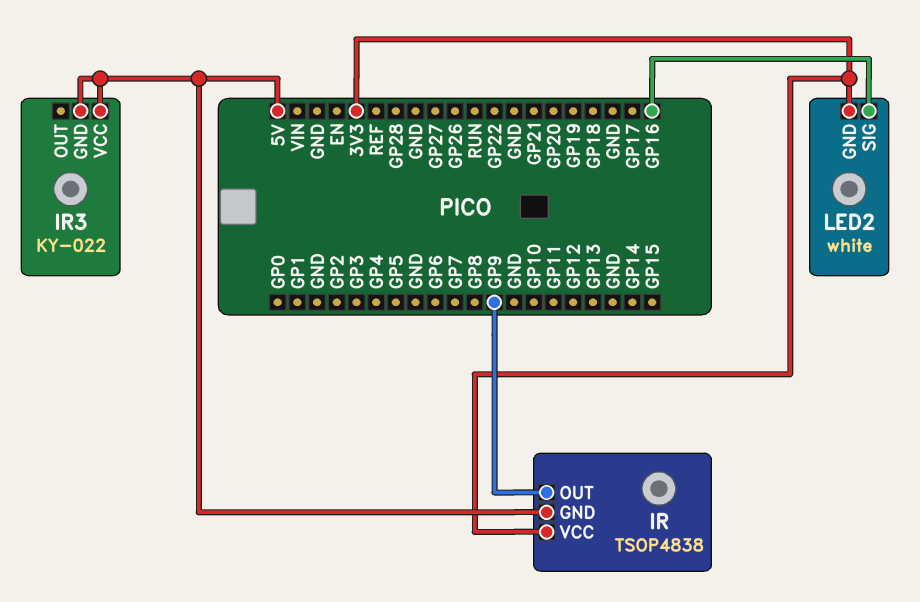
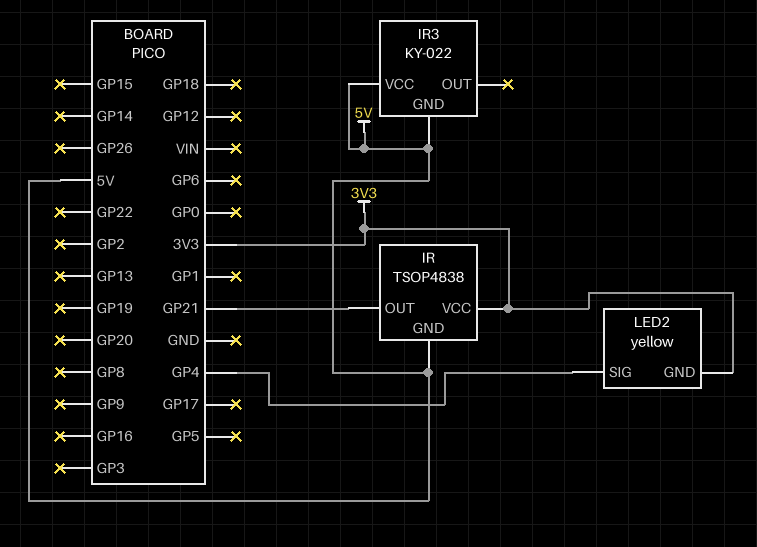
IR pin OUT: GP9 -> GP21
LED2: white -> yellow
LED2 pin SIG: GP16 -> GP4

